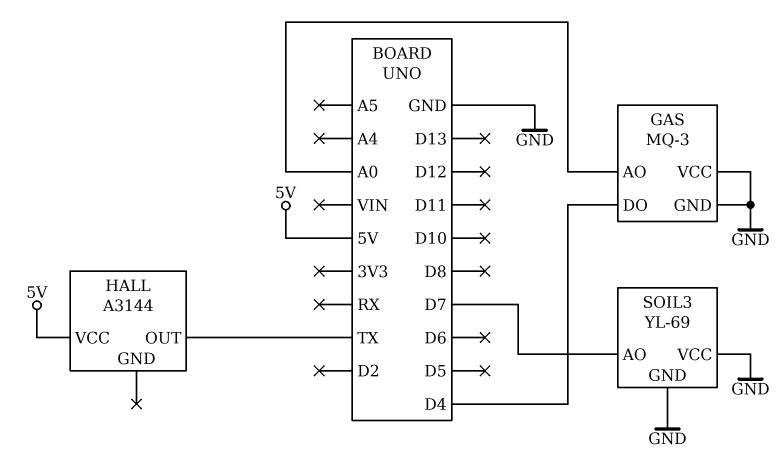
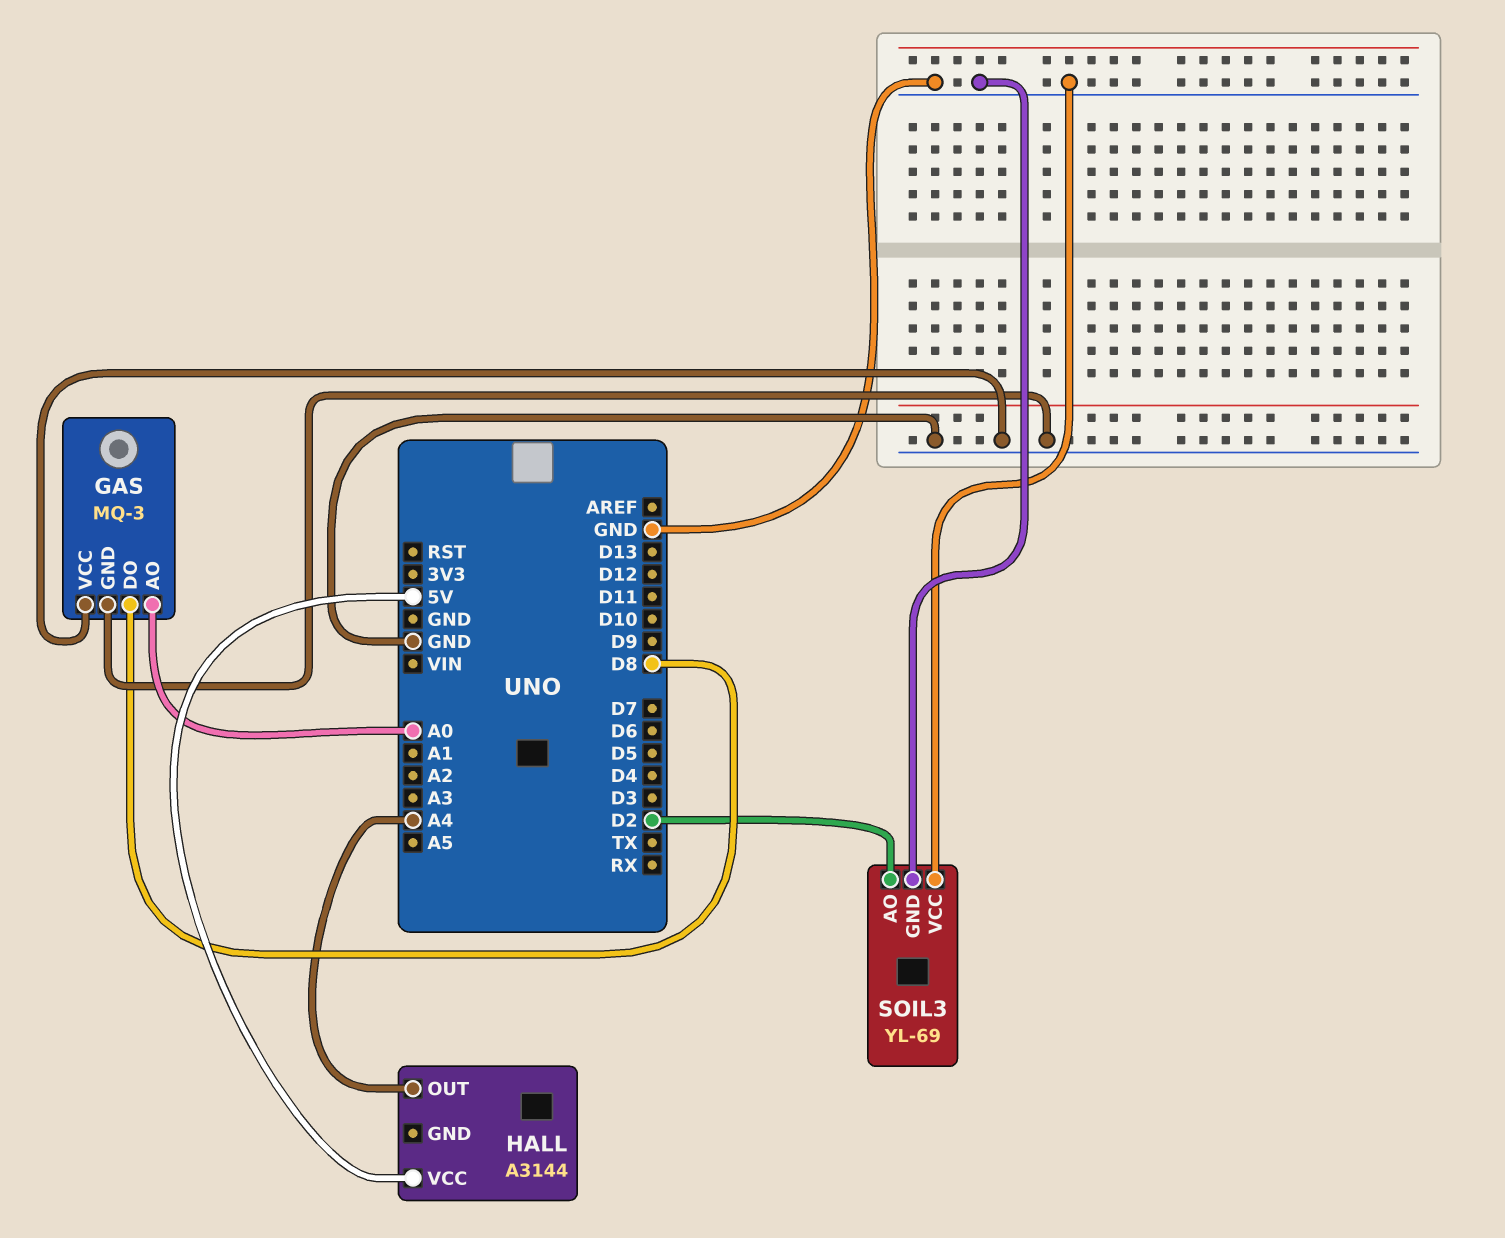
GAS pin DO: D4 -> D8
HALL pin OUT: TX -> A4
SOIL3 pin AO: D7 -> D2

